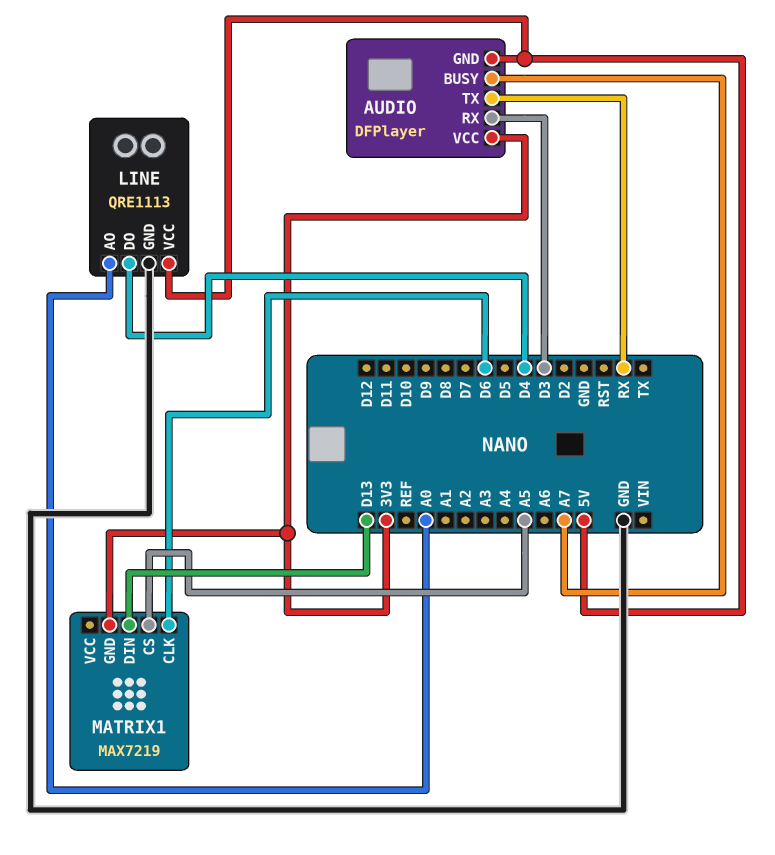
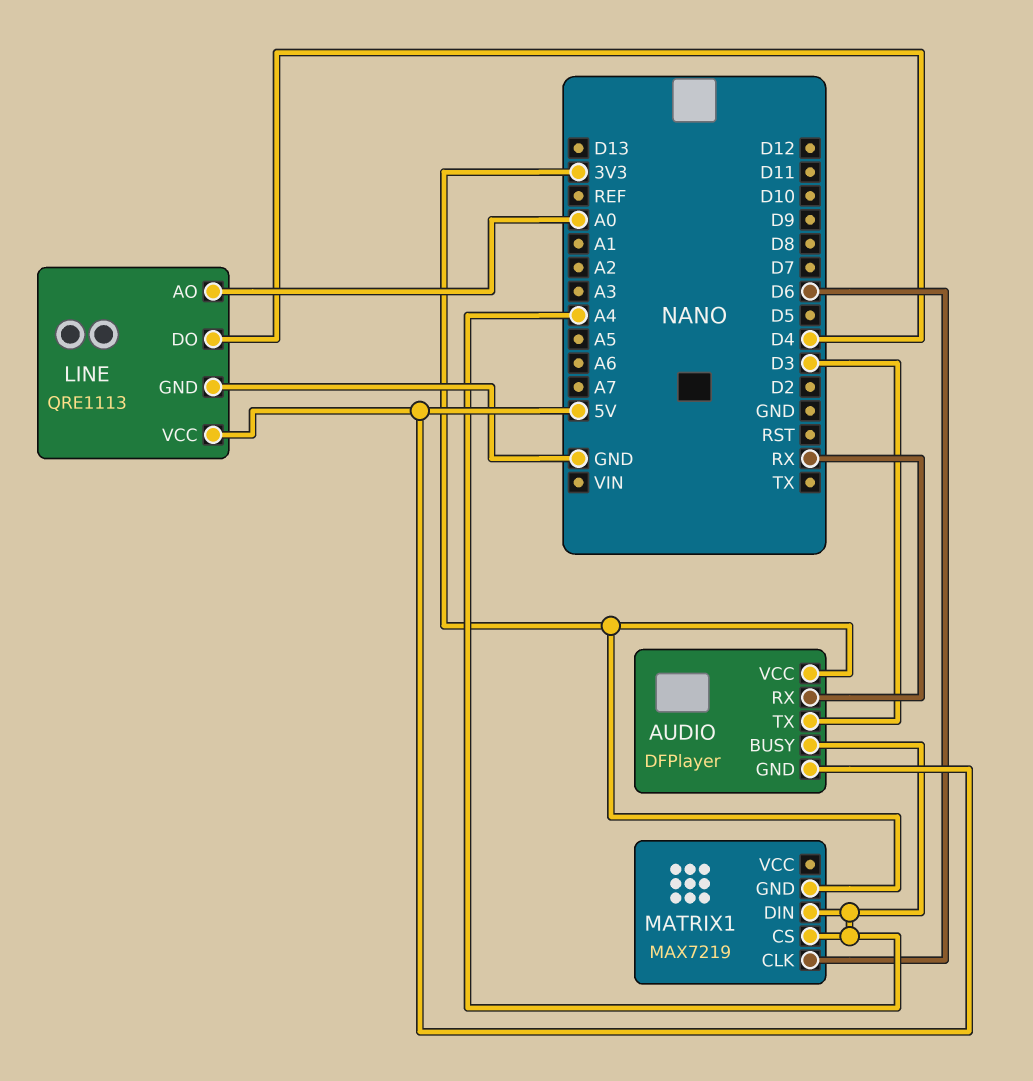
AUDIO pin BUSY: A7 -> A4
AUDIO pin RX: D3 -> RX
AUDIO pin TX: RX -> D3
MATRIX1 pin CS: A5 -> A4
MATRIX1 pin DIN: D13 -> A4

